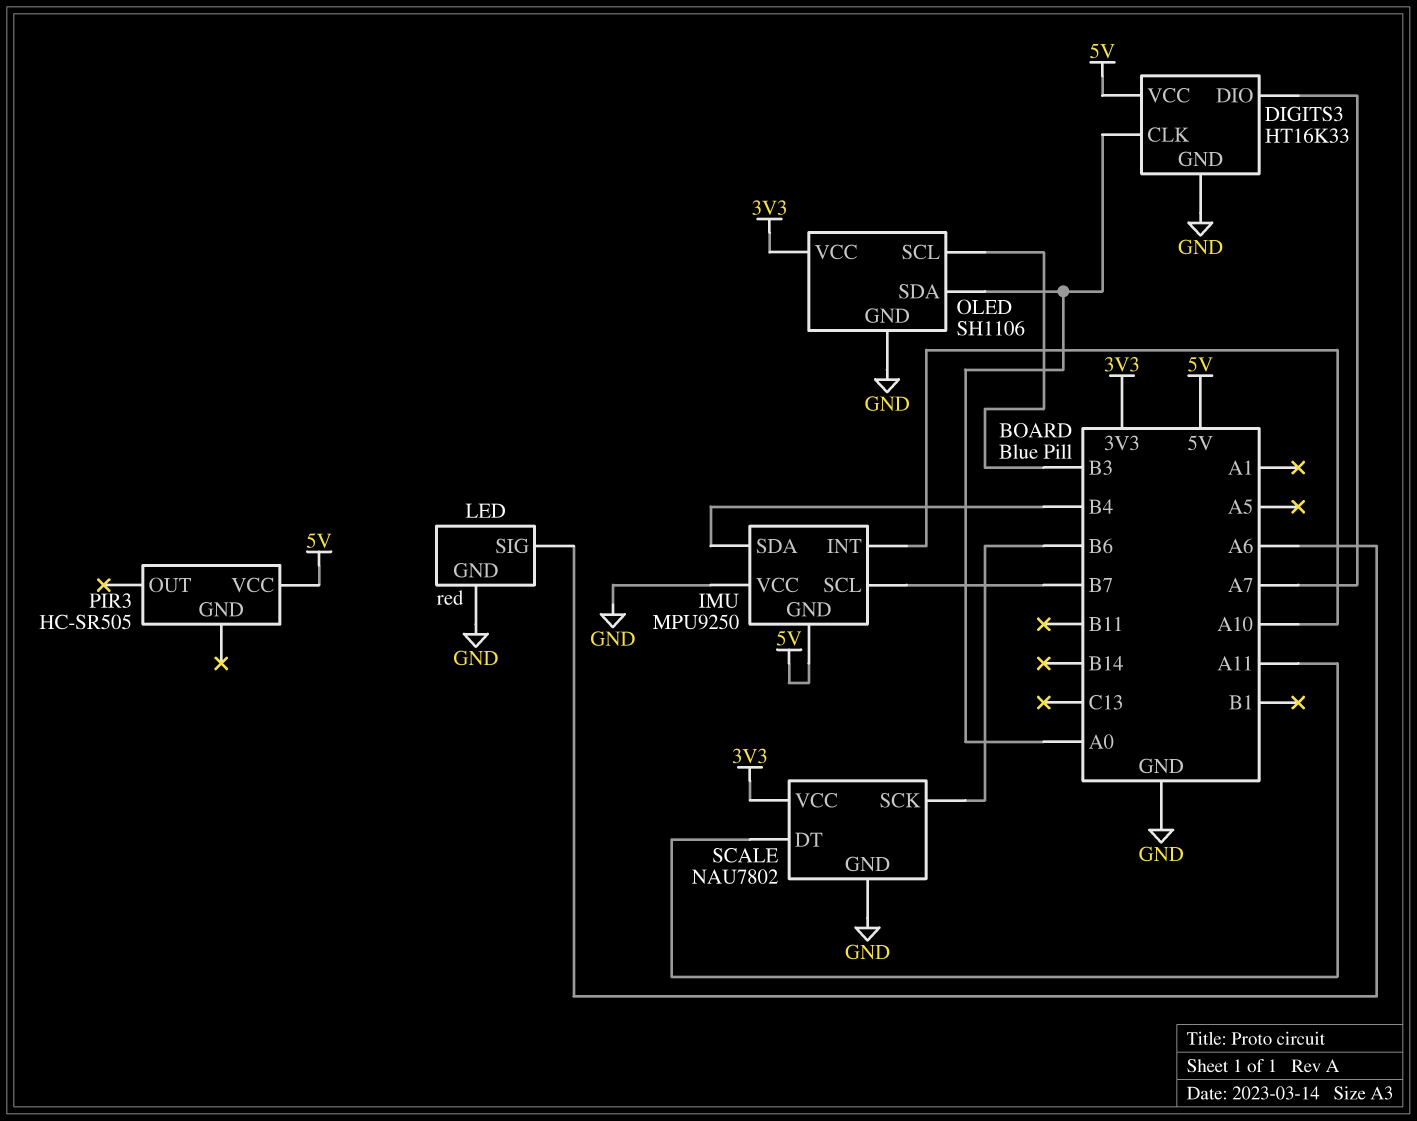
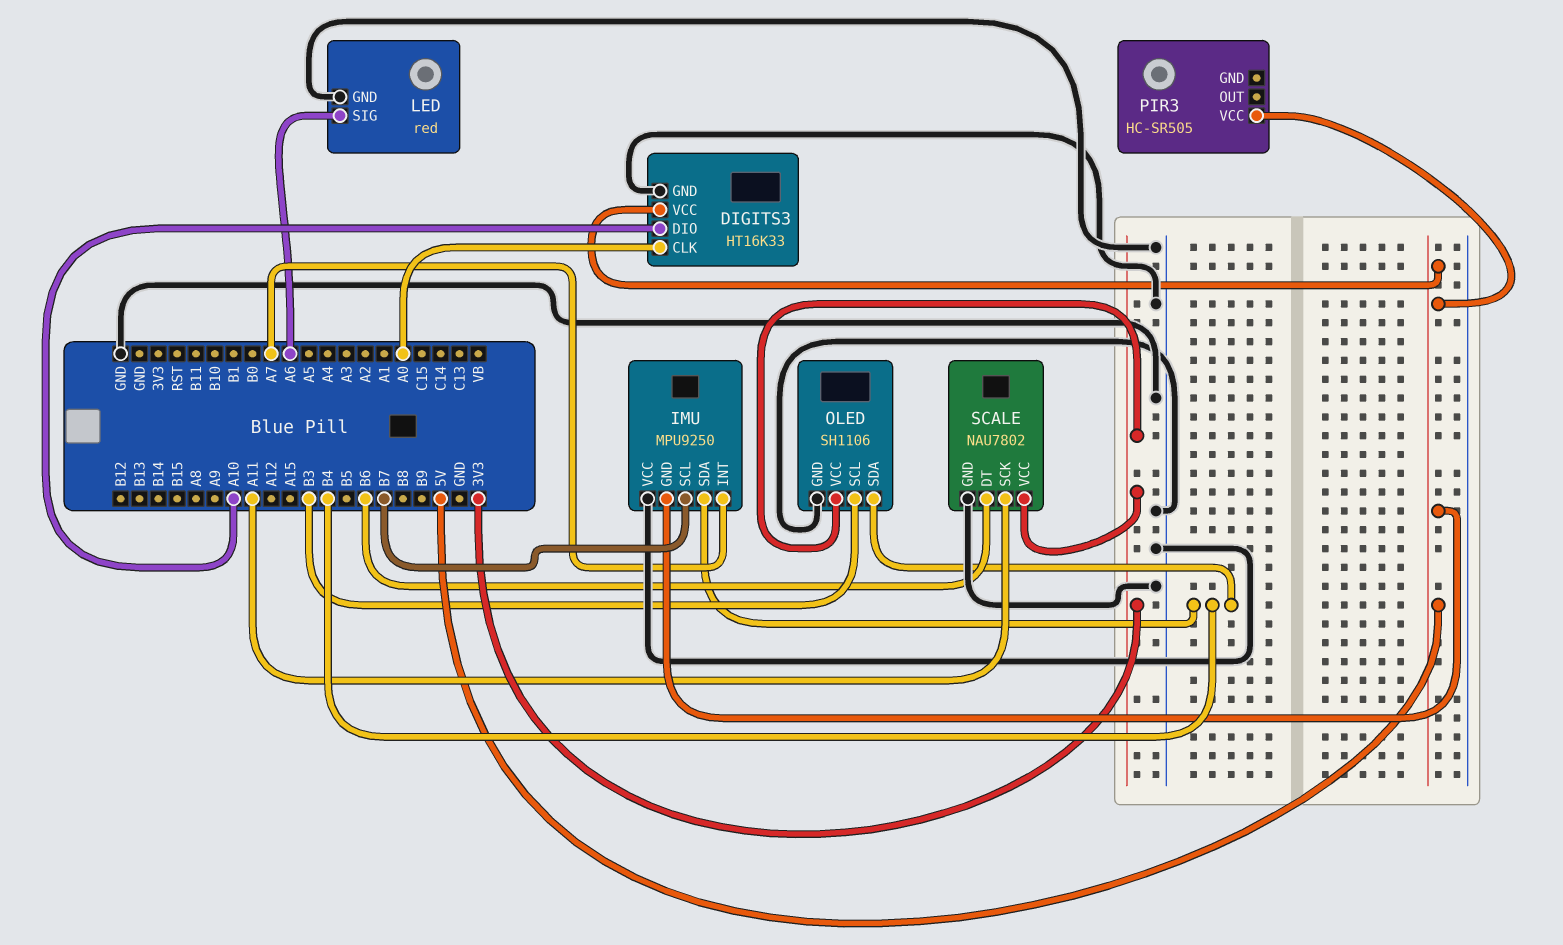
DIGITS3 pin DIO: A7 -> A10
IMU pin INT: A10 -> A7
OLED pin SDA: A0 -> B4
SCALE pin DT: A11 -> B6
SCALE pin SCK: B6 -> A11

